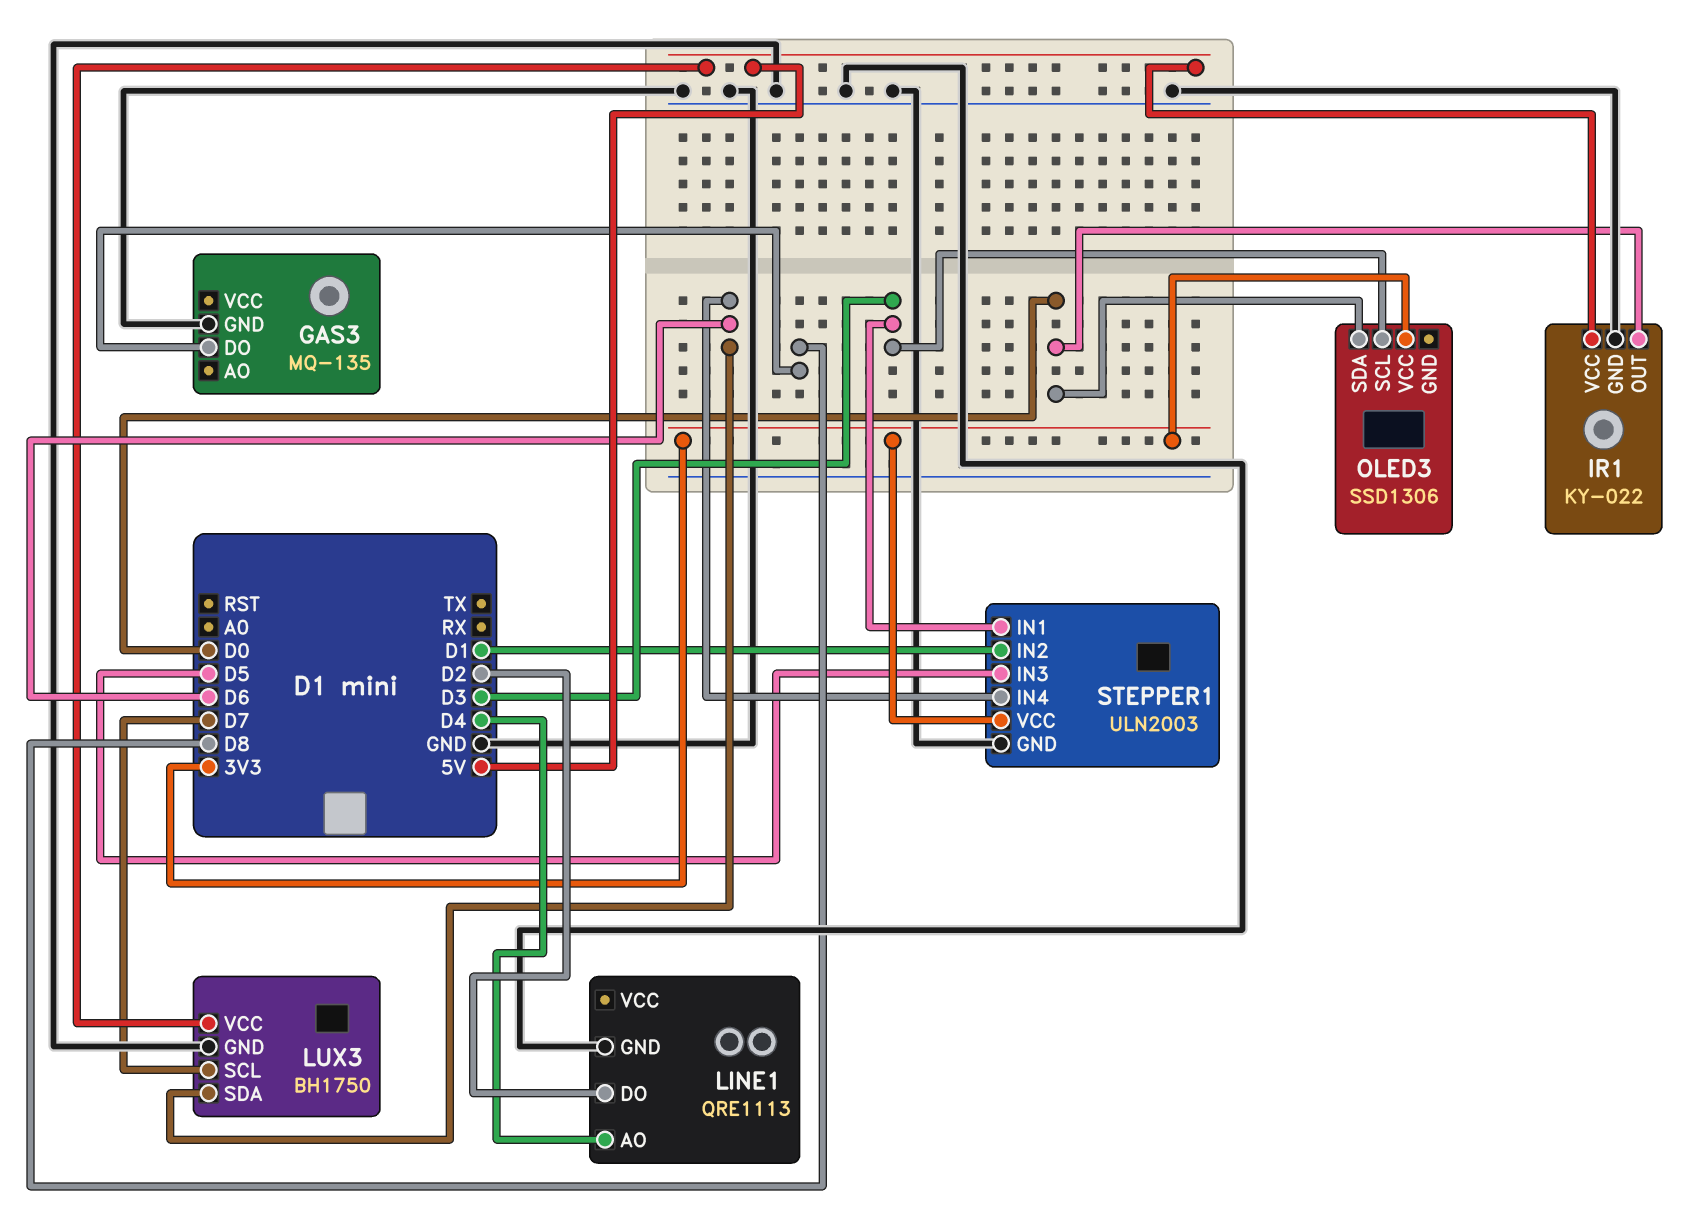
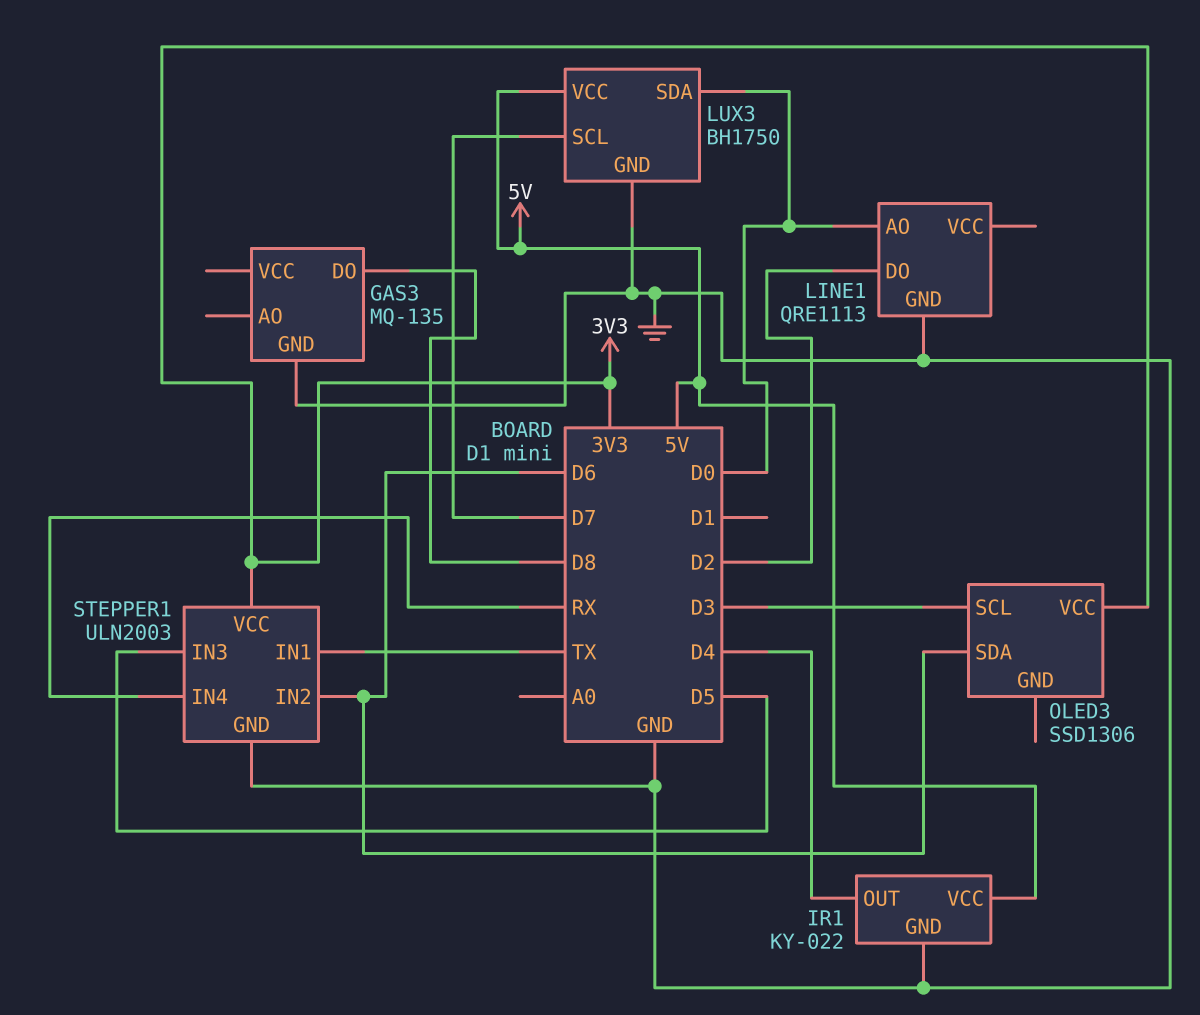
IR1 pin OUT: D0 -> D4
LINE1 pin AO: D4 -> D0
LUX3 pin SDA: D6 -> D0
OLED3 pin SDA: D0 -> D6
STEPPER1 pin IN1: D3 -> TX
STEPPER1 pin IN2: D1 -> D6
STEPPER1 pin IN4: D6 -> RX

